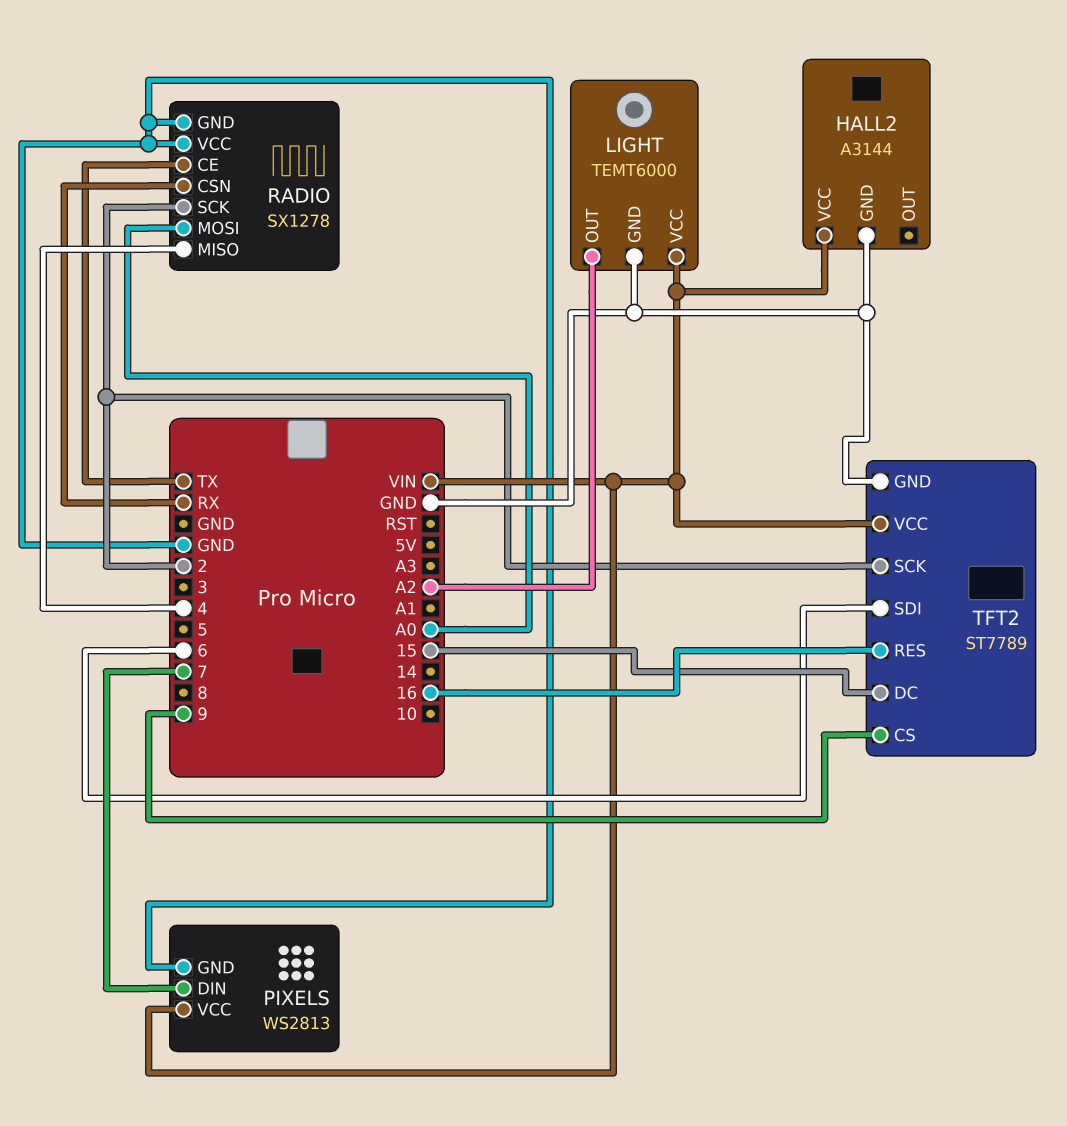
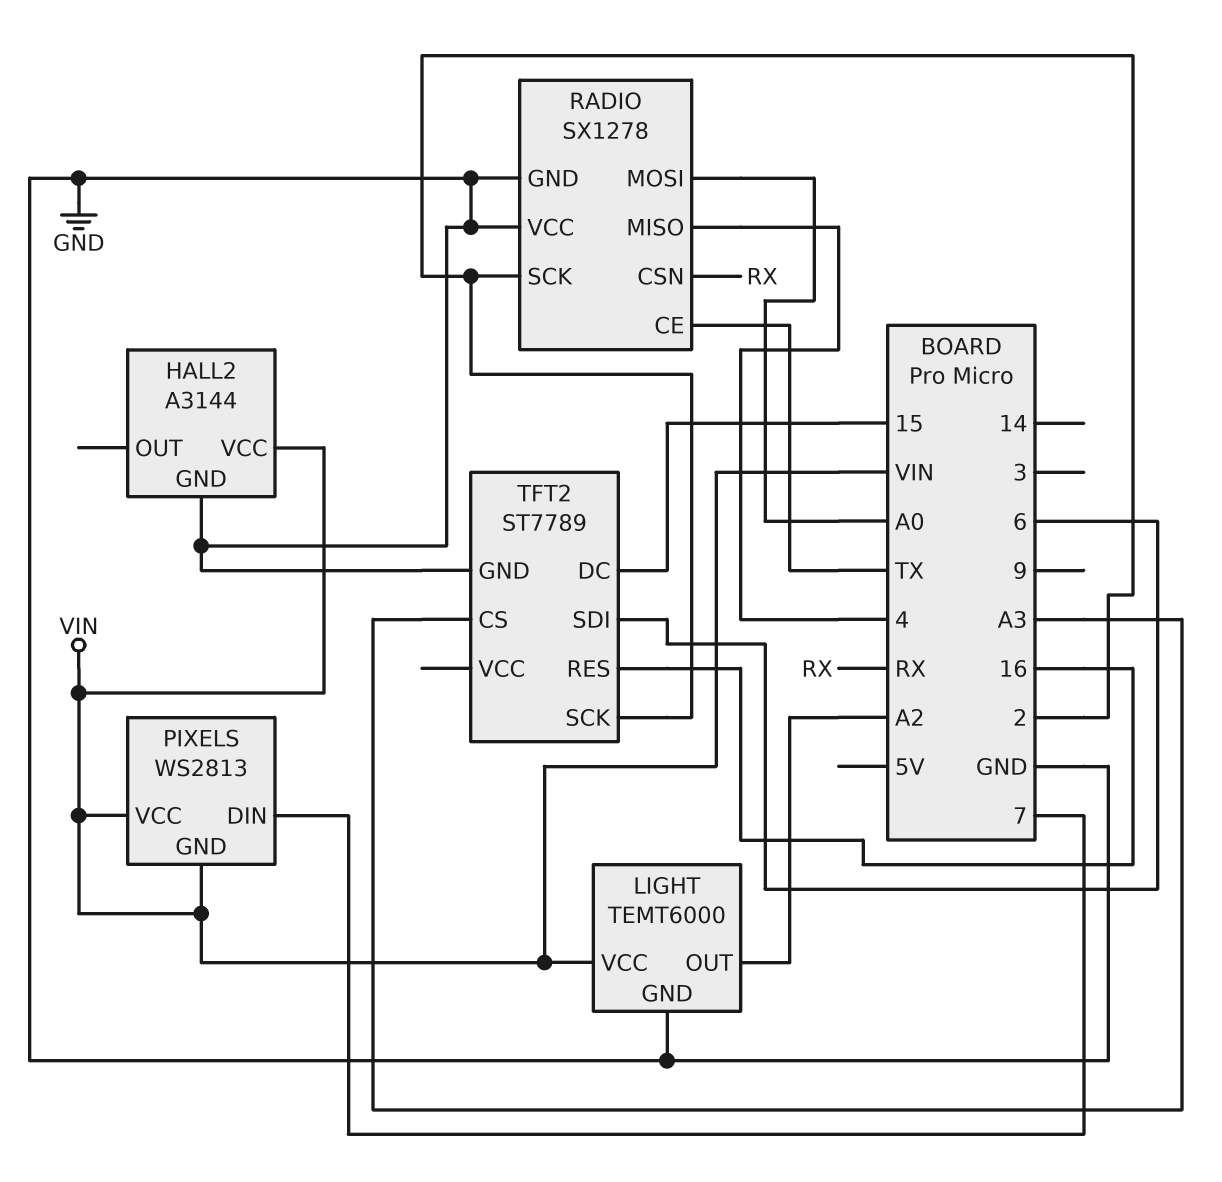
PIXELS pin GND: GND -> VIN
TFT2 pin CS: 9 -> A3
TFT2 pin VCC: VIN -> none

